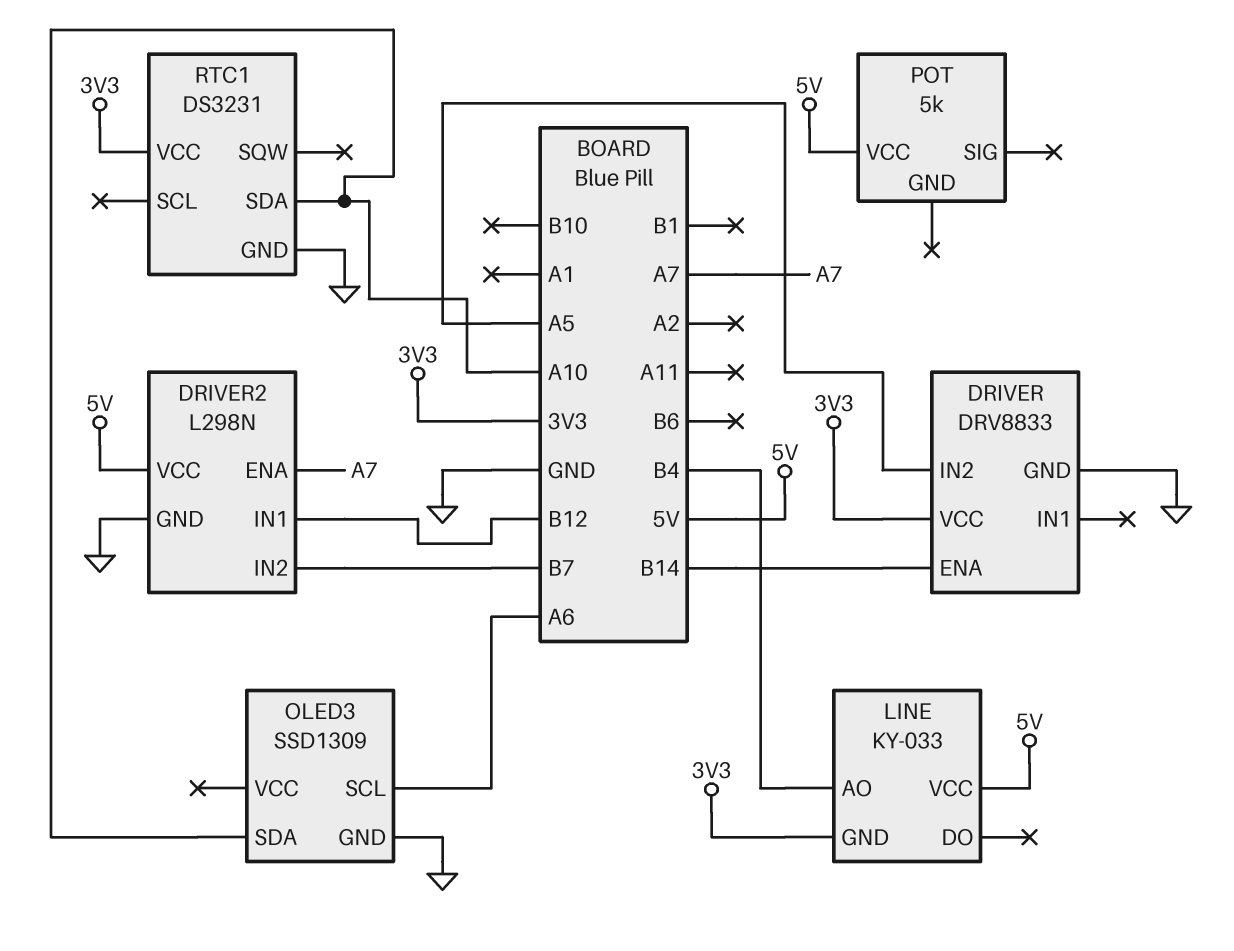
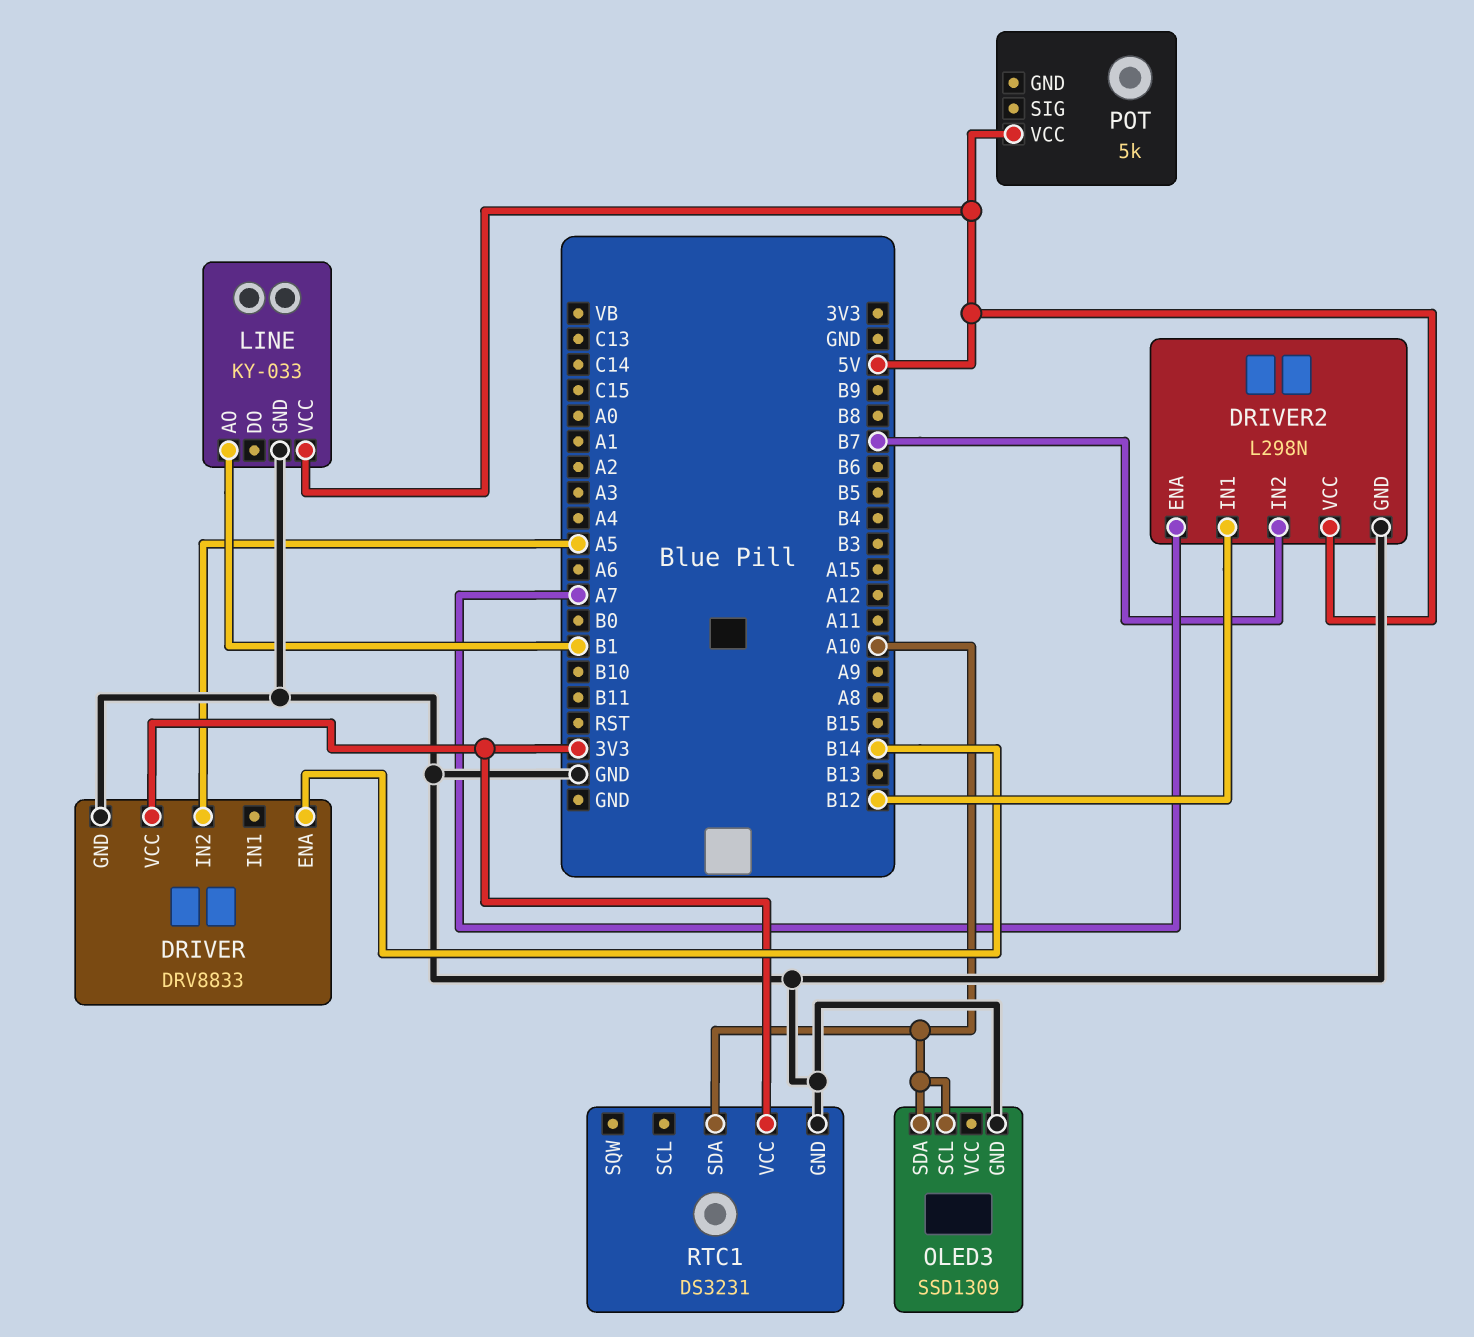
LINE pin AO: B4 -> B1
LINE pin GND: 3V3 -> GND
OLED3 pin SCL: A6 -> A10

